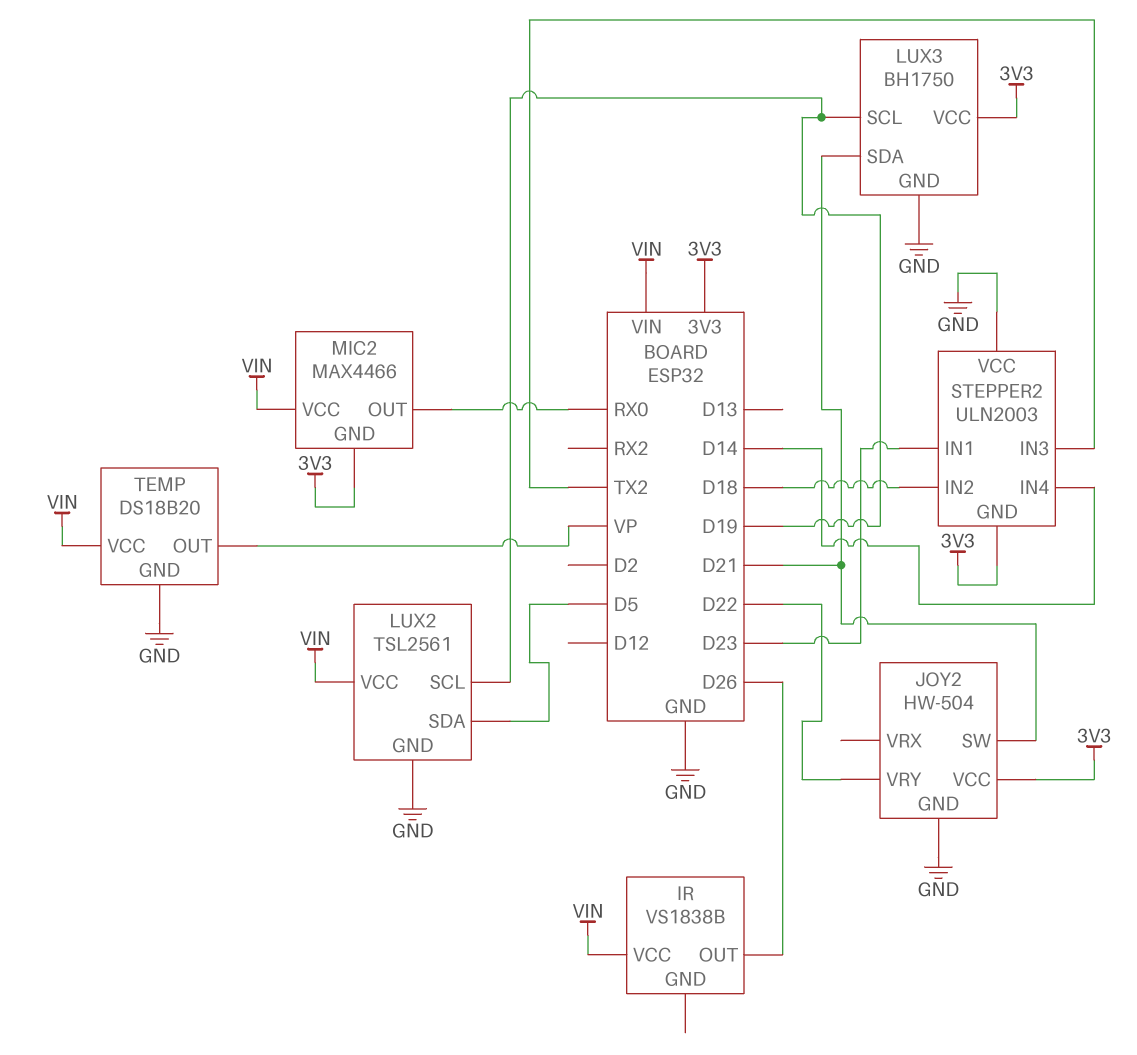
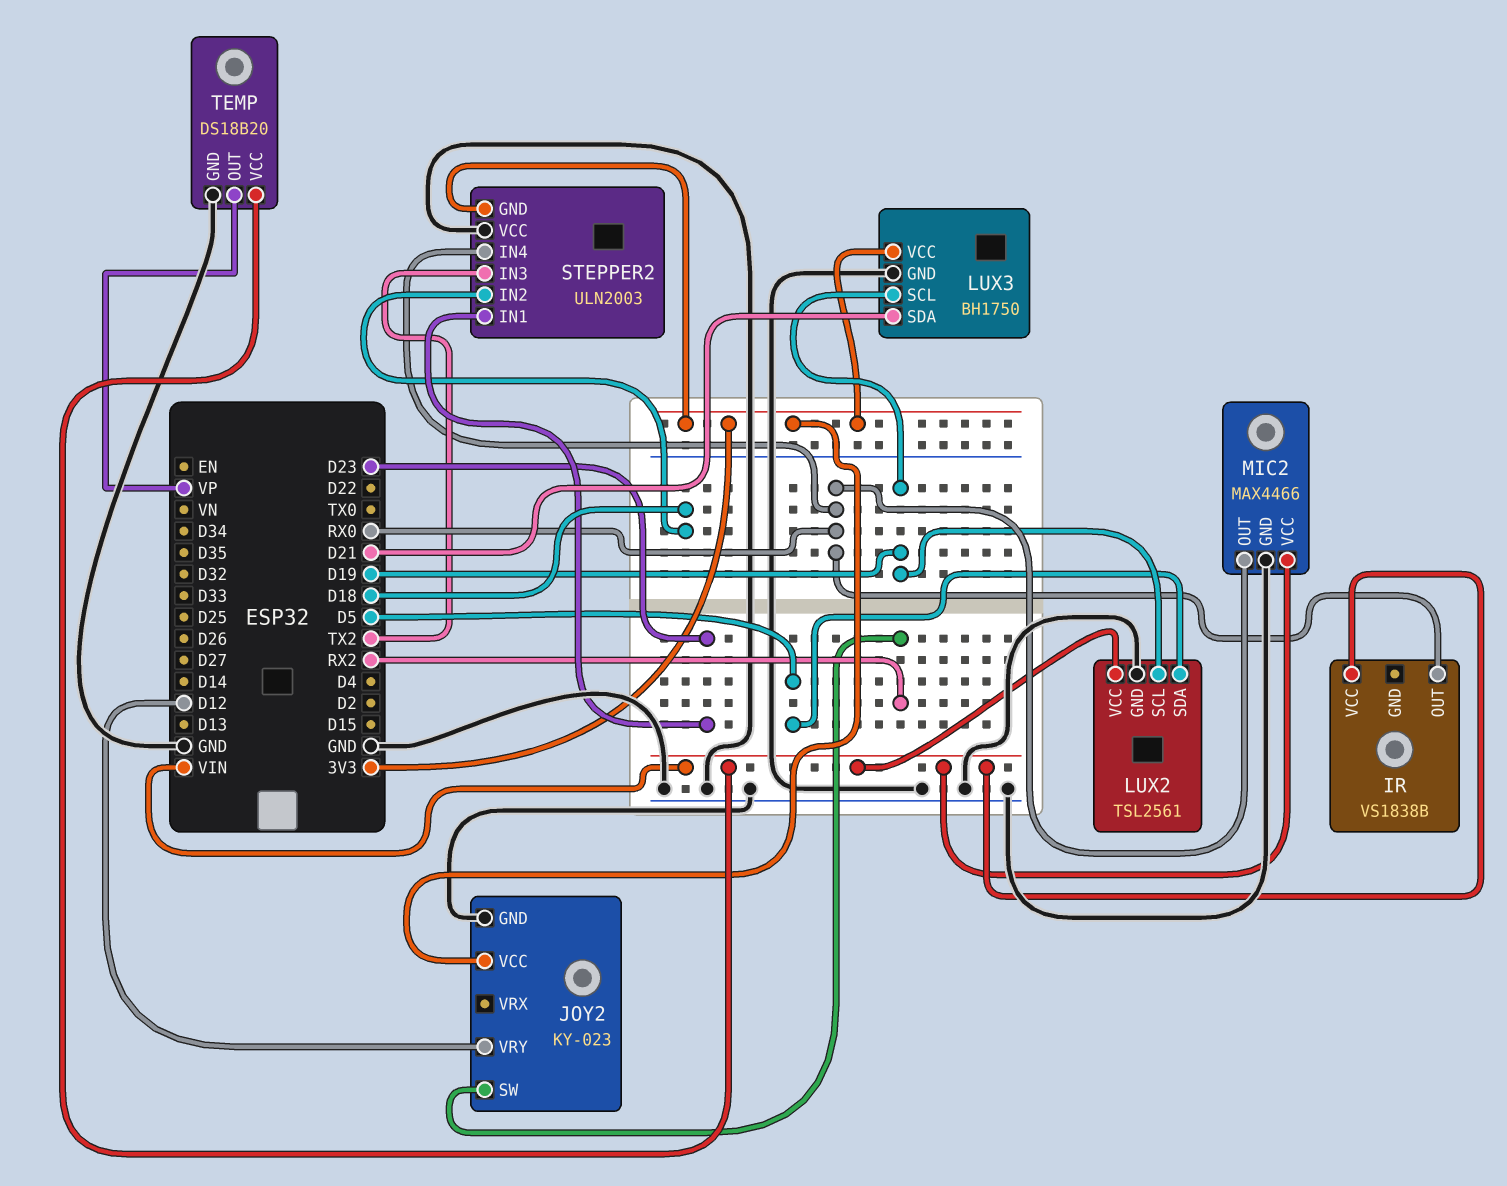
IR pin OUT: D26 -> RX0
JOY2: HW-504 -> KY-023
JOY2 pin SW: D21 -> RX2
JOY2 pin VRY: D22 -> D12
MIC2 pin GND: 3V3 -> GND
STEPPER2 pin IN4: D14 -> RX0

